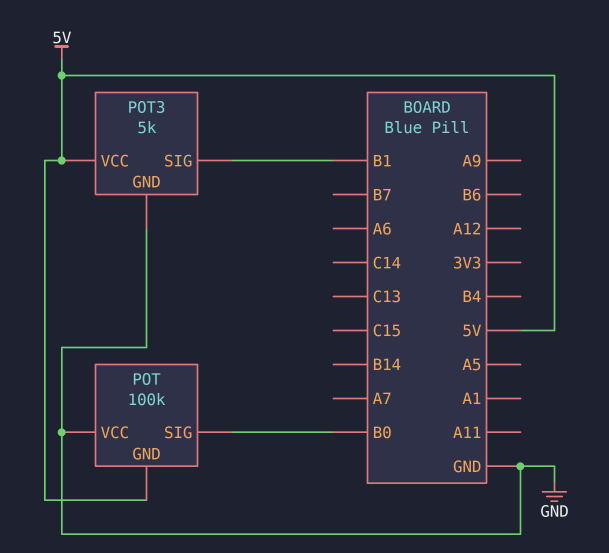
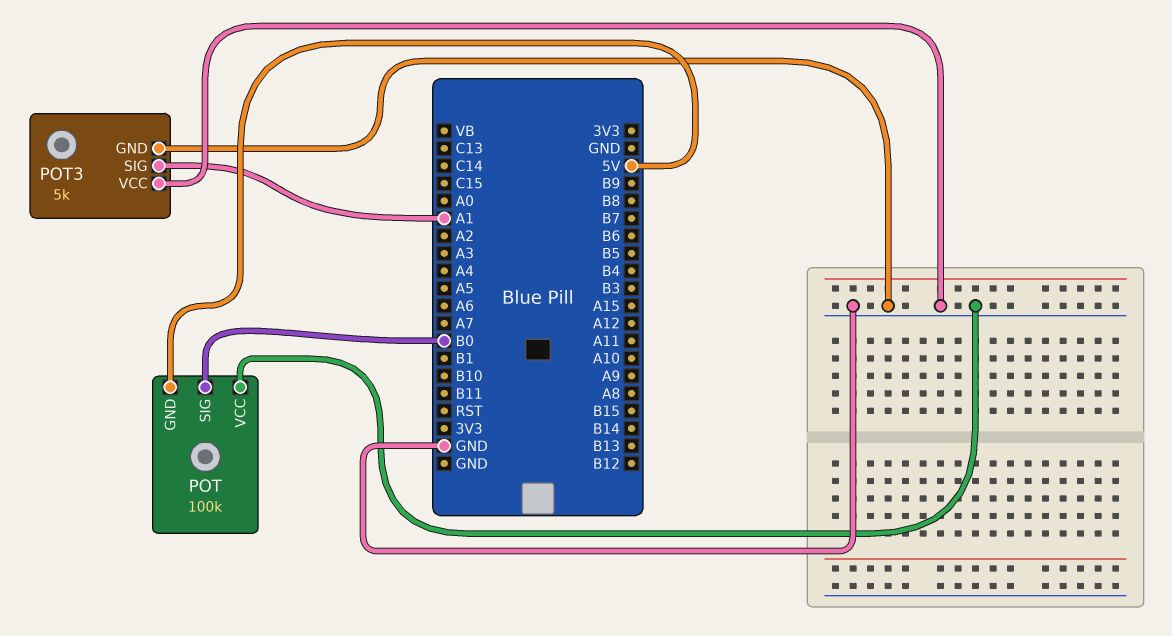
POT3 pin SIG: B1 -> A1
POT3 pin VCC: 5V -> GND

